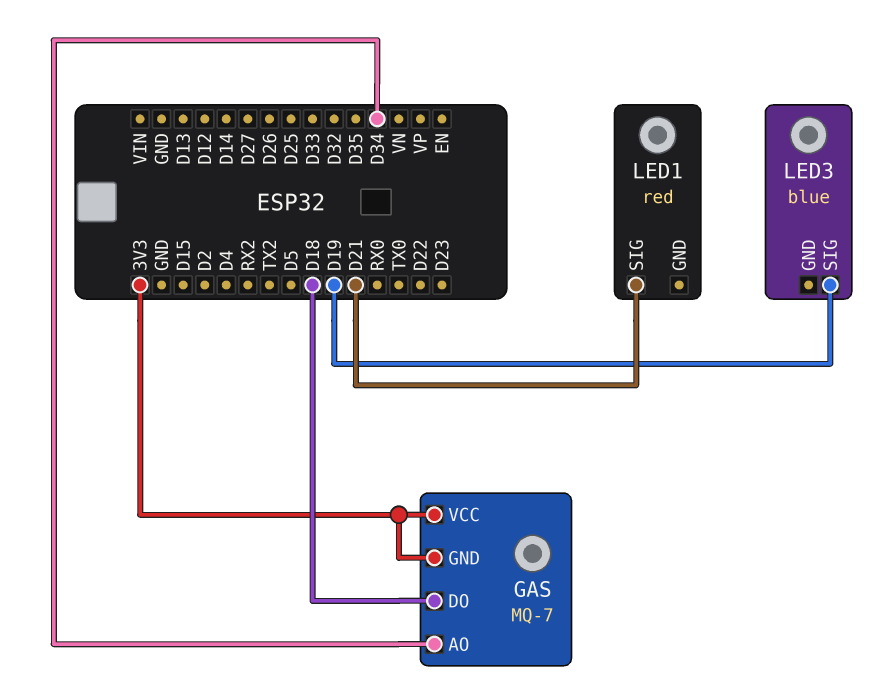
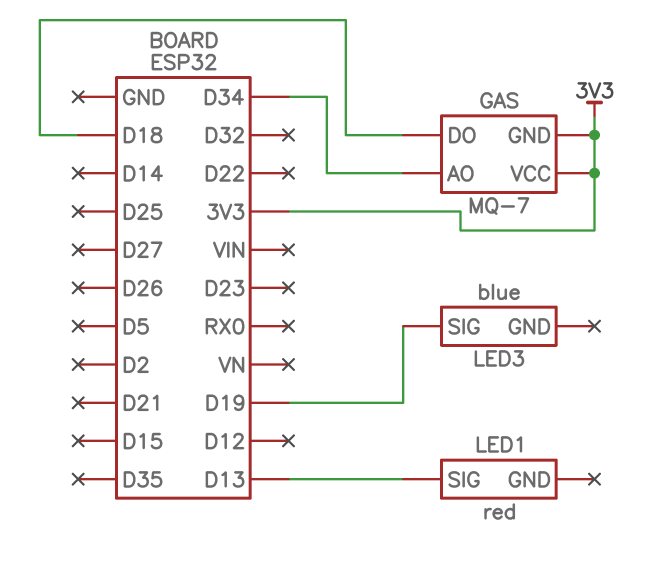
LED1 pin SIG: D21 -> D13

